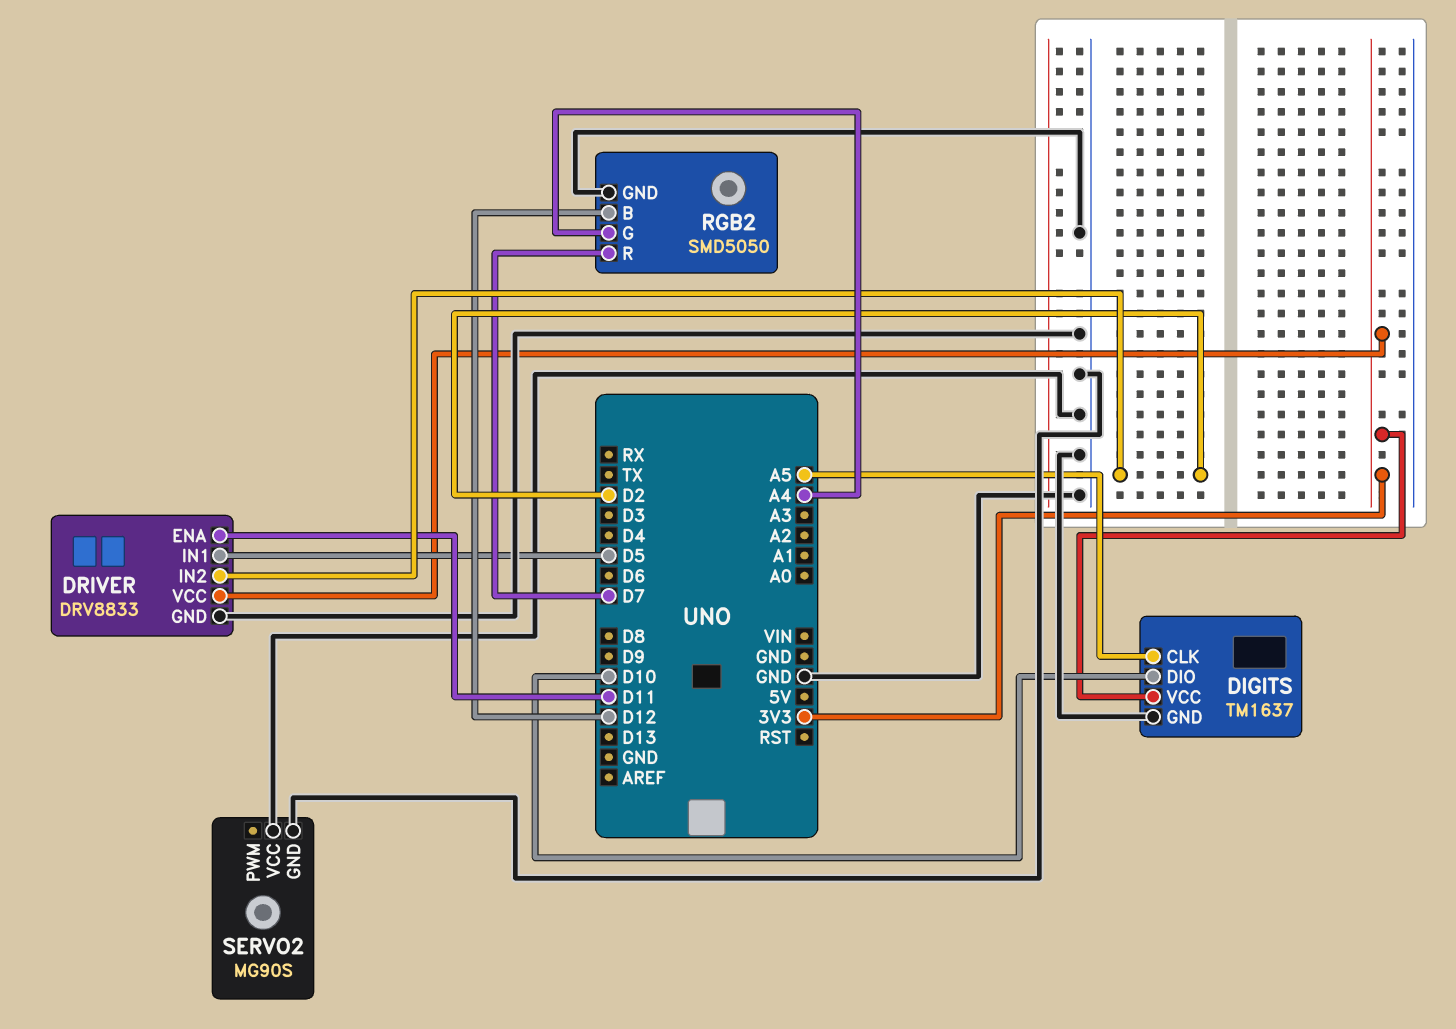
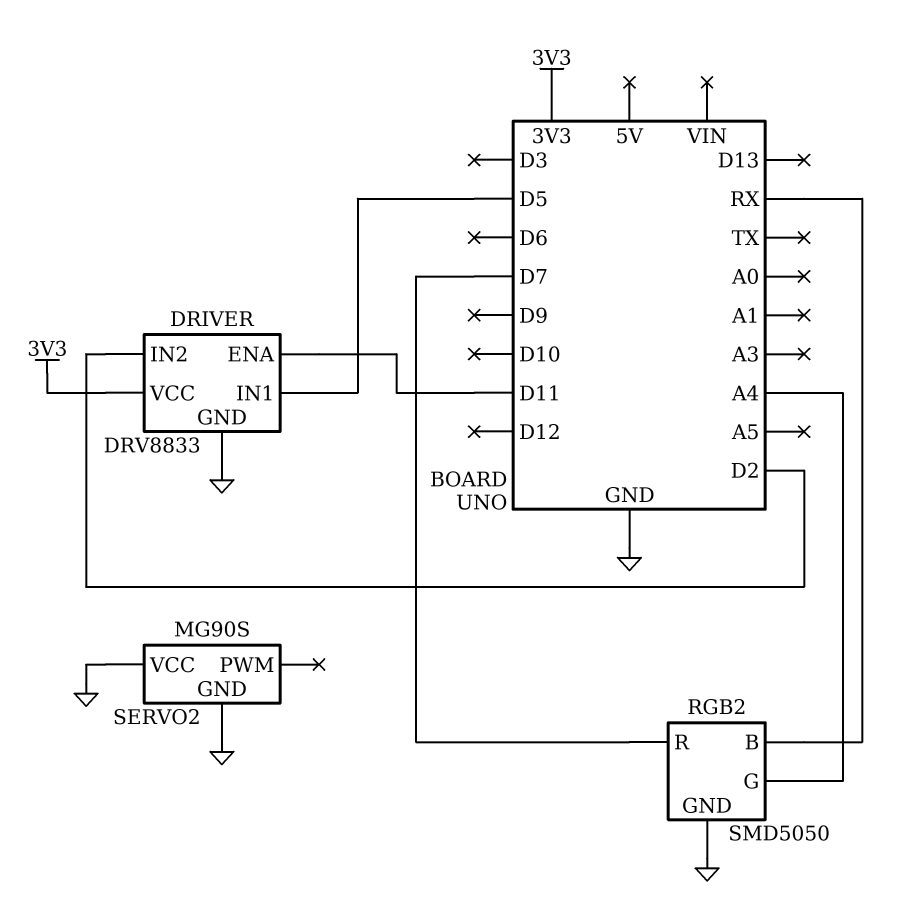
DIGITS: TM1637 -> none
DIGITS pin CLK: A5 -> none
DIGITS pin DIO: D10 -> none
DIGITS pin GND: GND -> none
DIGITS pin VCC: 3V3 -> none
RGB2 pin B: D12 -> RX

